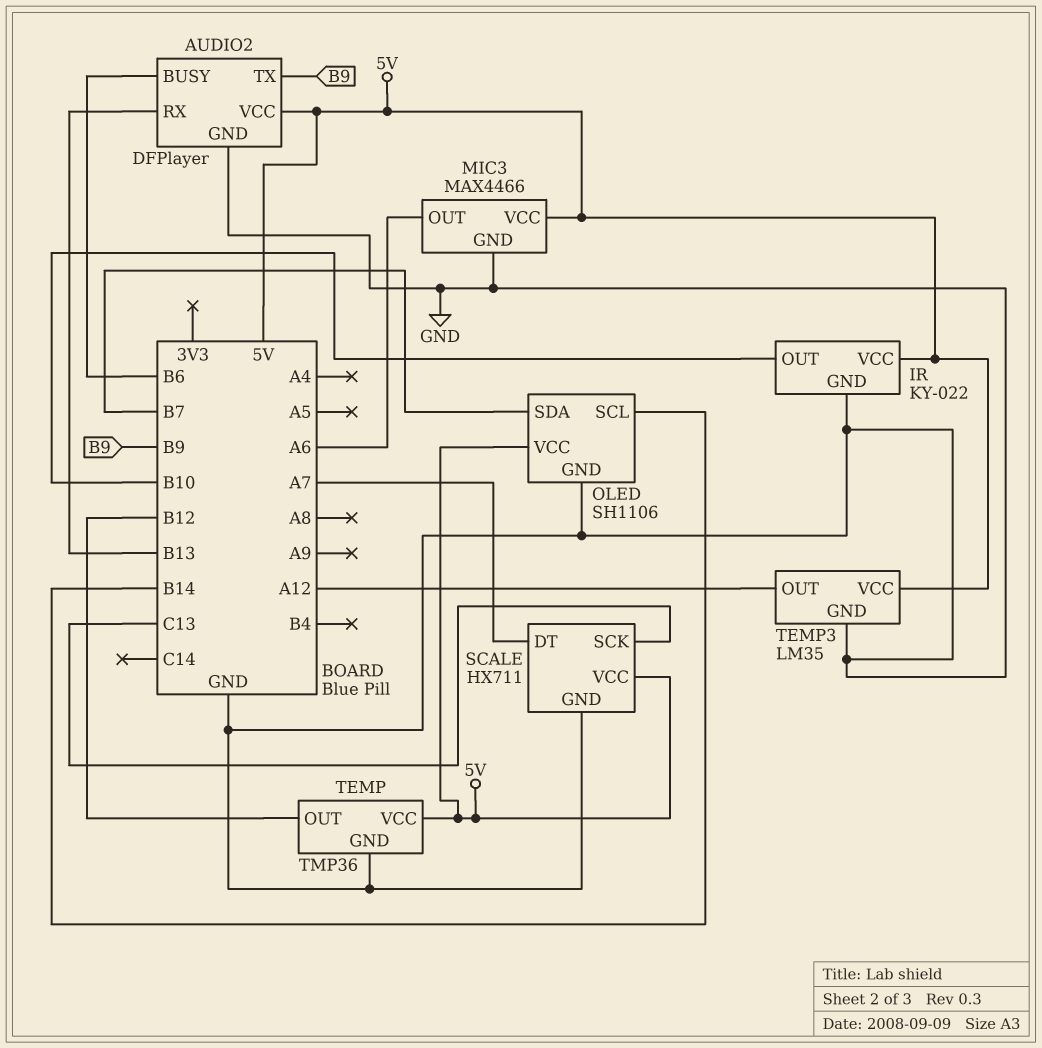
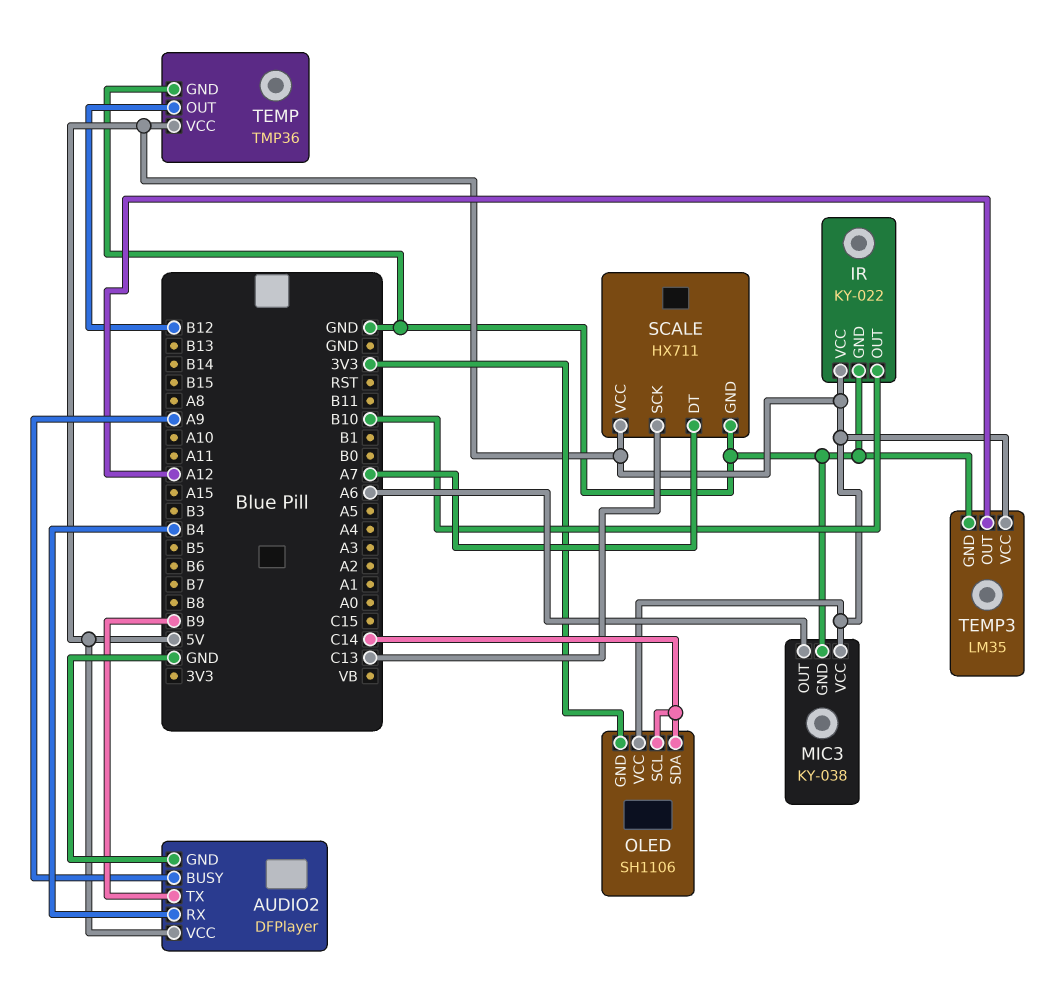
AUDIO2 pin BUSY: B6 -> A9
AUDIO2 pin RX: B13 -> B4
MIC3: MAX4466 -> KY-038
OLED pin GND: GND -> 3V3
OLED pin SCL: B14 -> C14
OLED pin SDA: B7 -> C14

